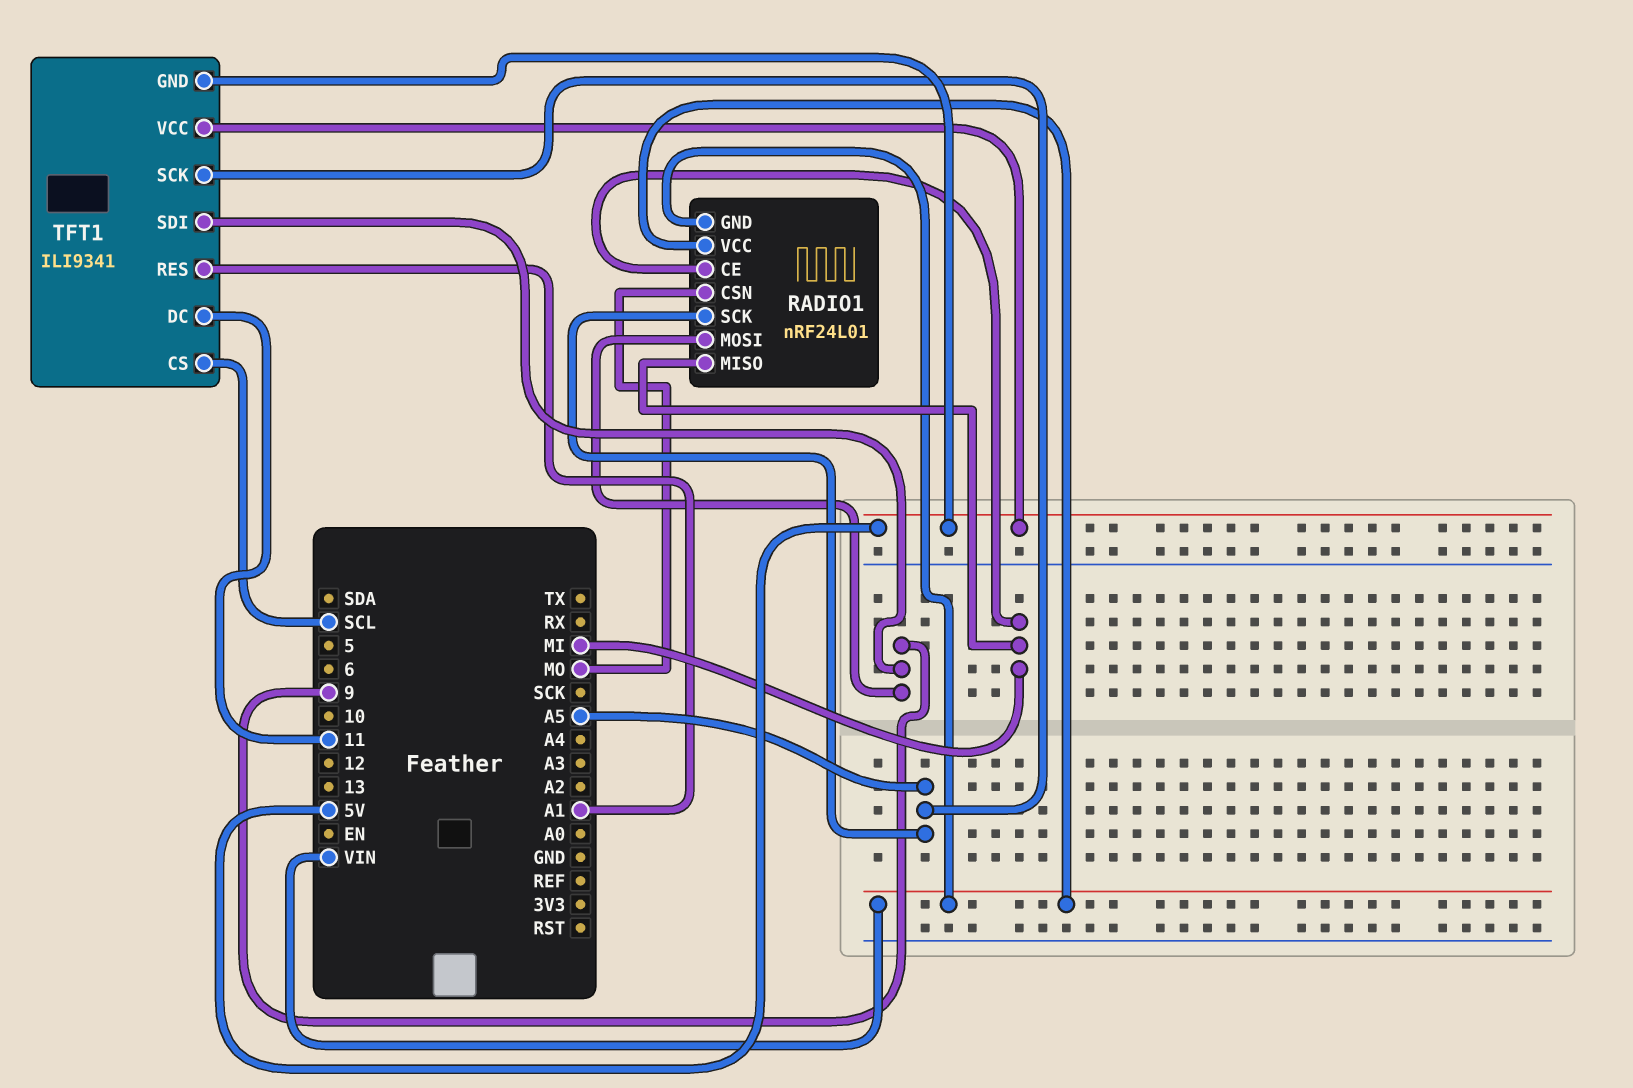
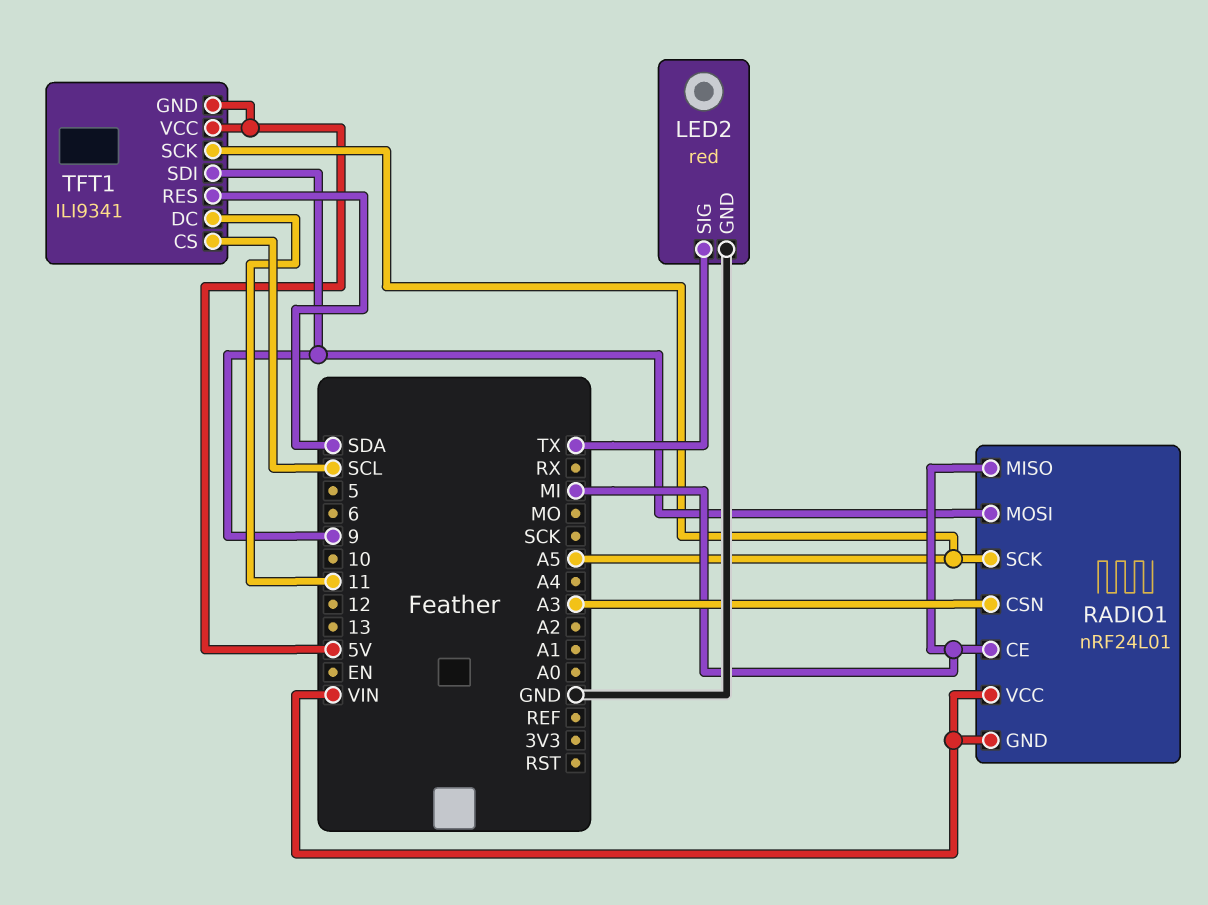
LED2: none -> red
LED2 pin GND: none -> GND
LED2 pin SIG: none -> TX
RADIO1 pin CSN: MO -> A3
TFT1 pin RES: A1 -> SDA

